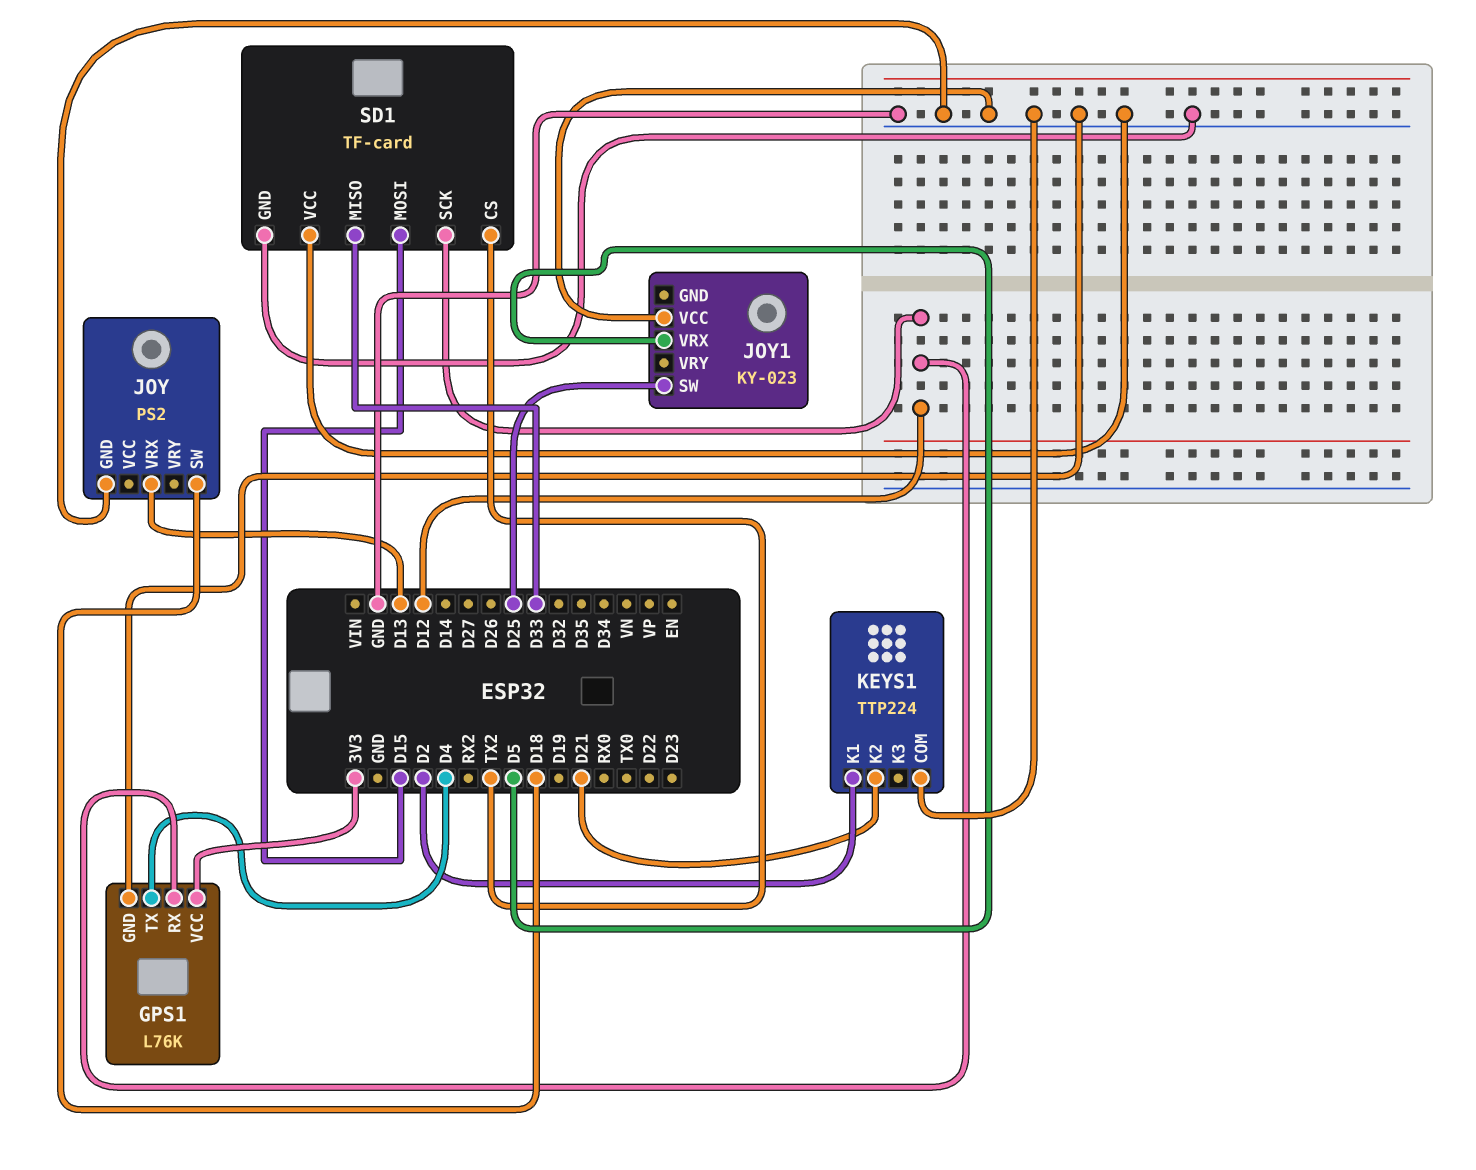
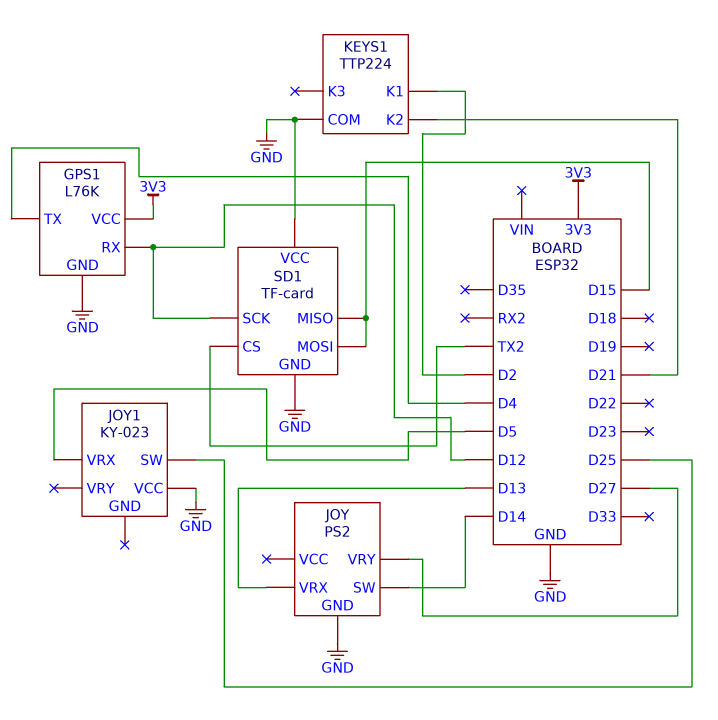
JOY pin SW: D18 -> D14
JOY pin VRY: none -> D27
SD1 pin MISO: D33 -> D15

